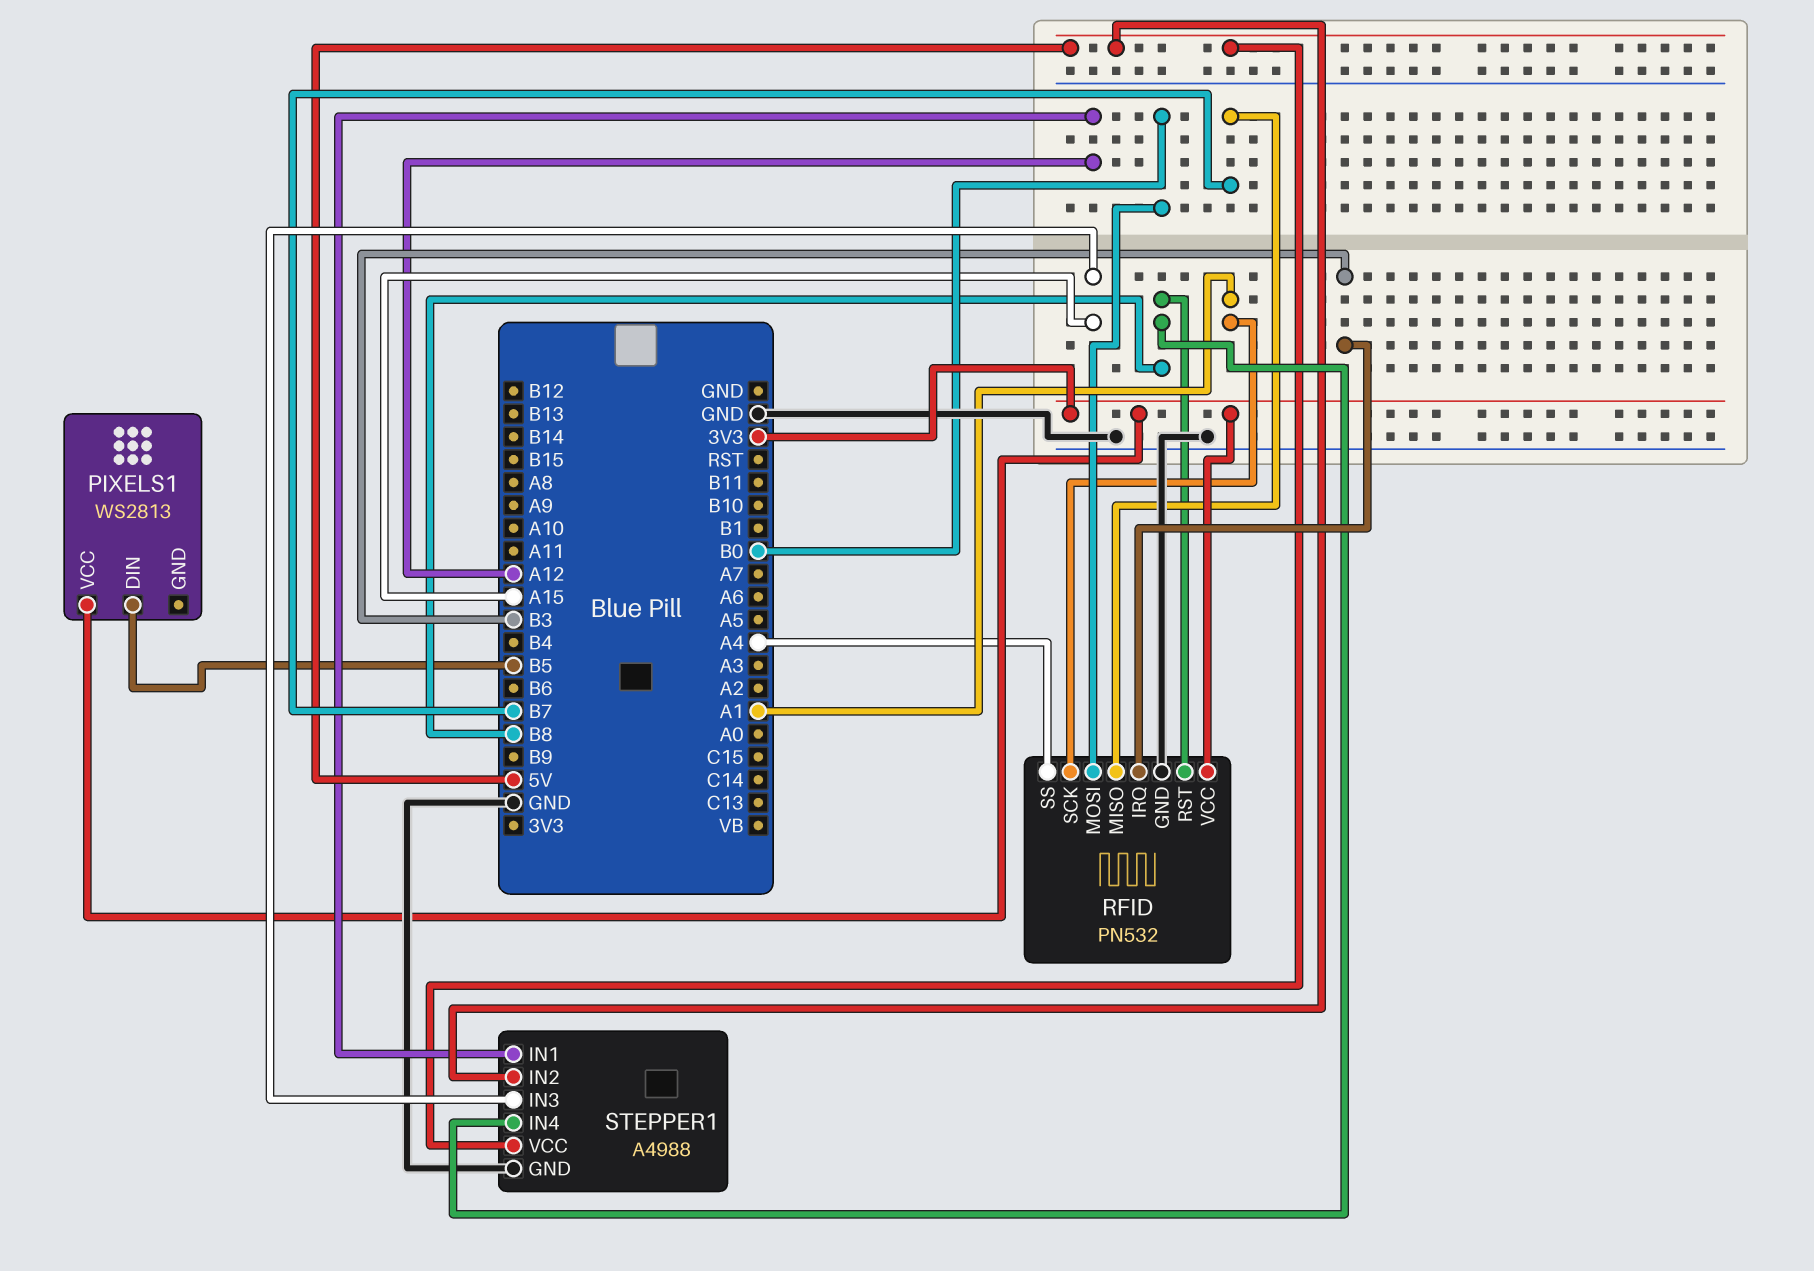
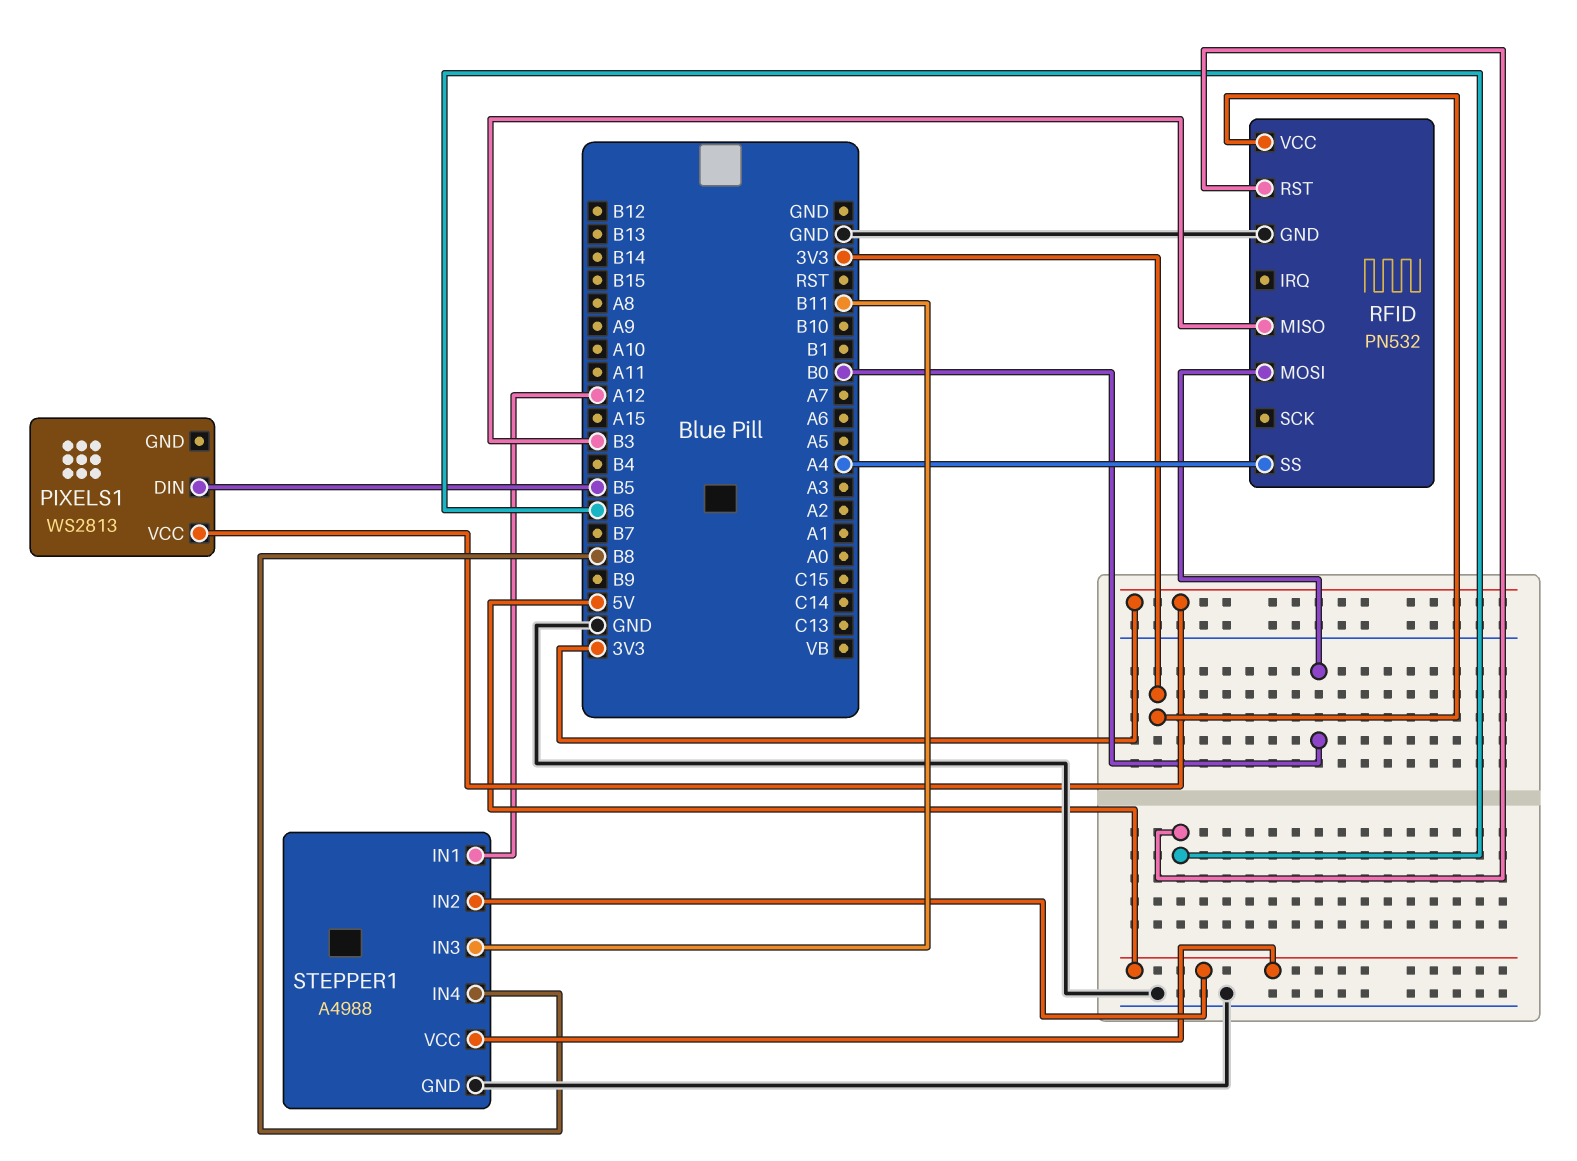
RFID pin IRQ: B3 -> none
RFID pin MISO: B7 -> B3
RFID pin RST: B8 -> B6
RFID pin SCK: A1 -> none
STEPPER1 pin IN3: A15 -> B11

